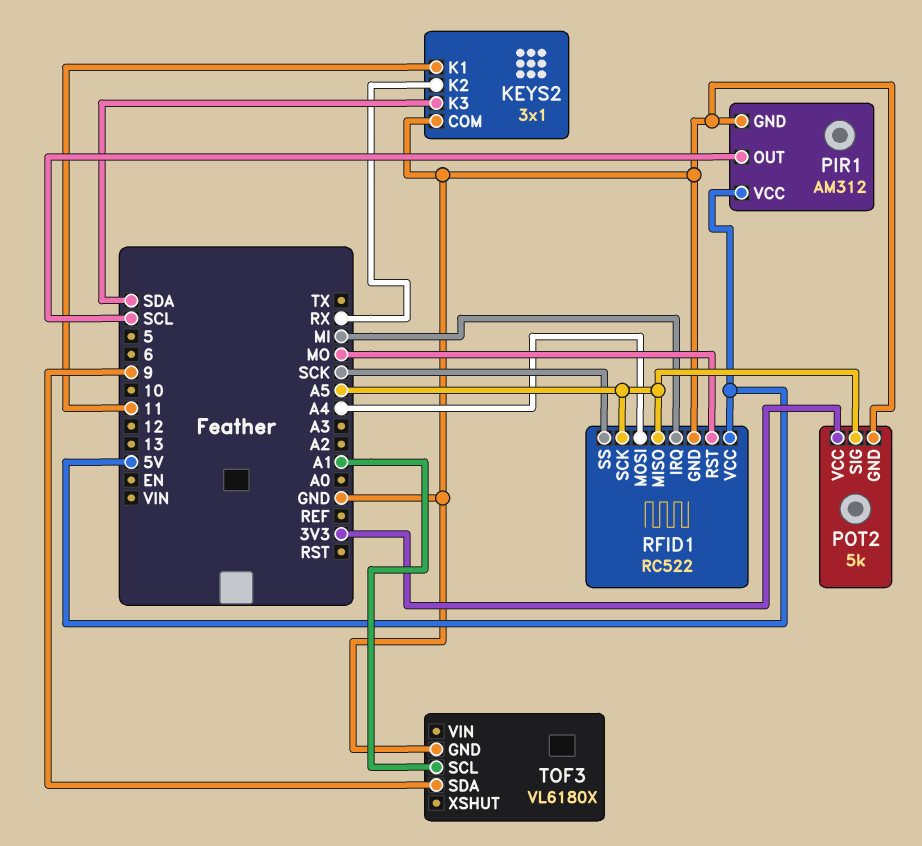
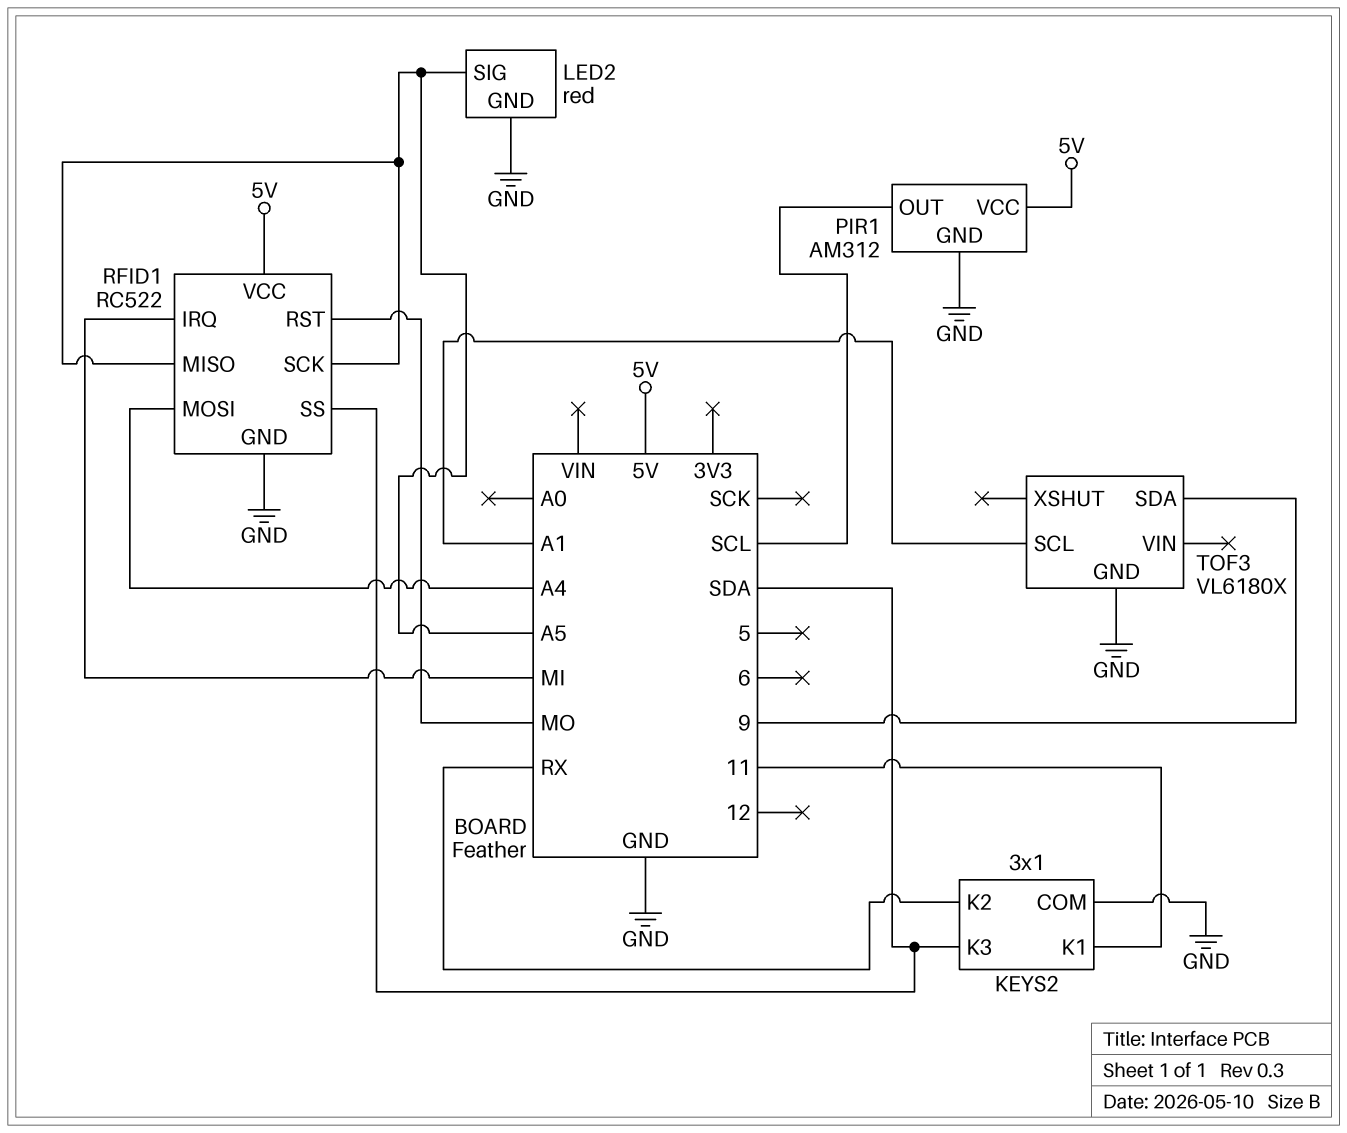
LED2: none -> red
LED2 pin GND: none -> GND
LED2 pin SIG: none -> A5
POT2: 5k -> none
POT2 pin GND: GND -> none
POT2 pin SIG: A5 -> none
POT2 pin VCC: 3V3 -> none
RFID1 pin SS: SCK -> SDA

